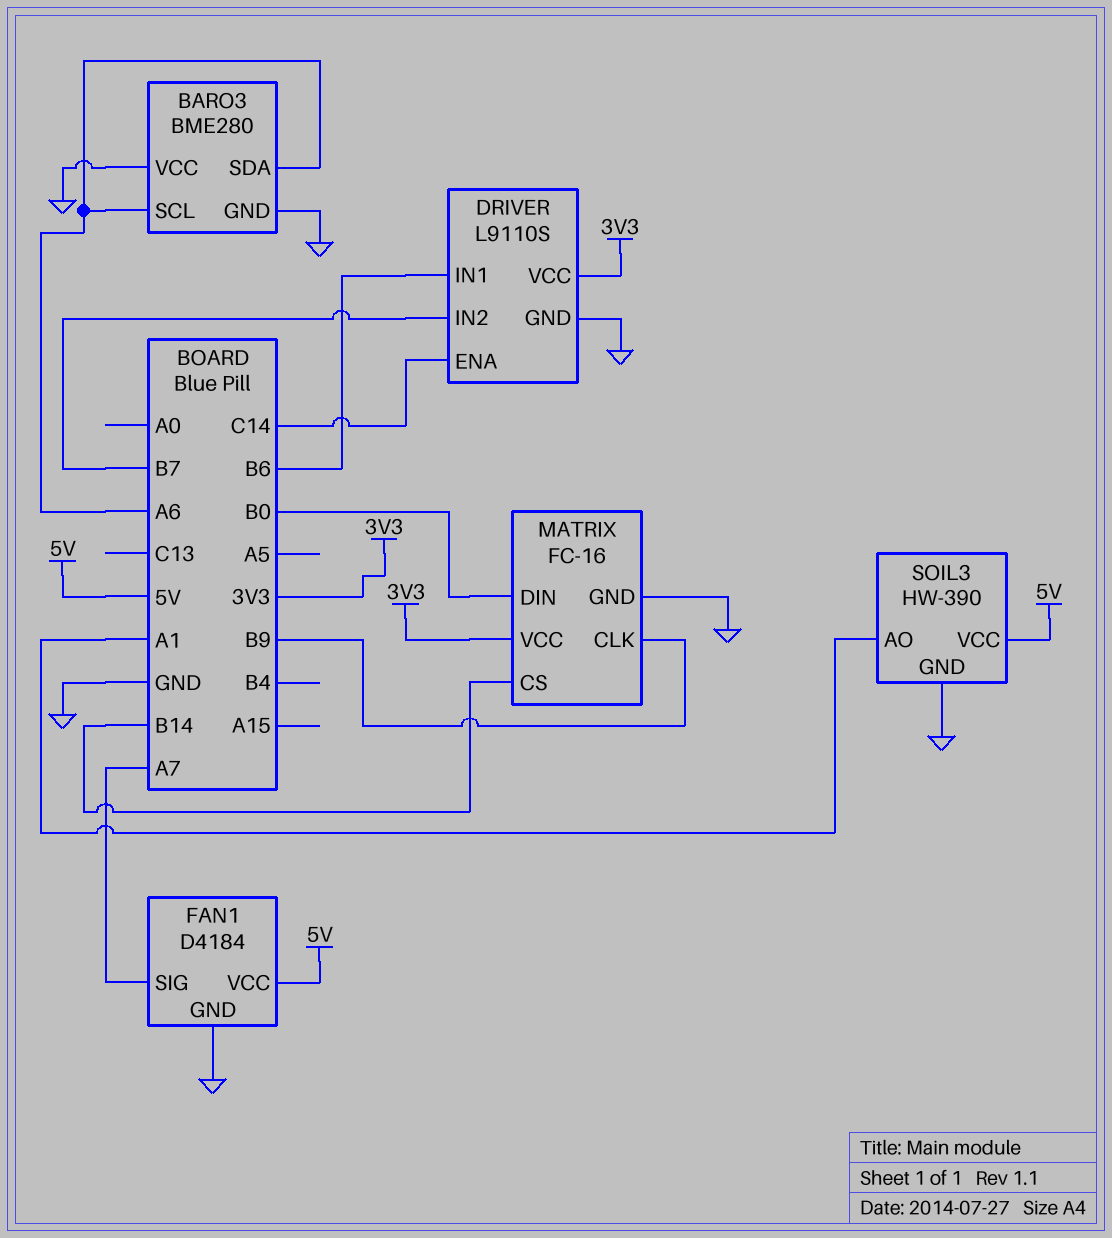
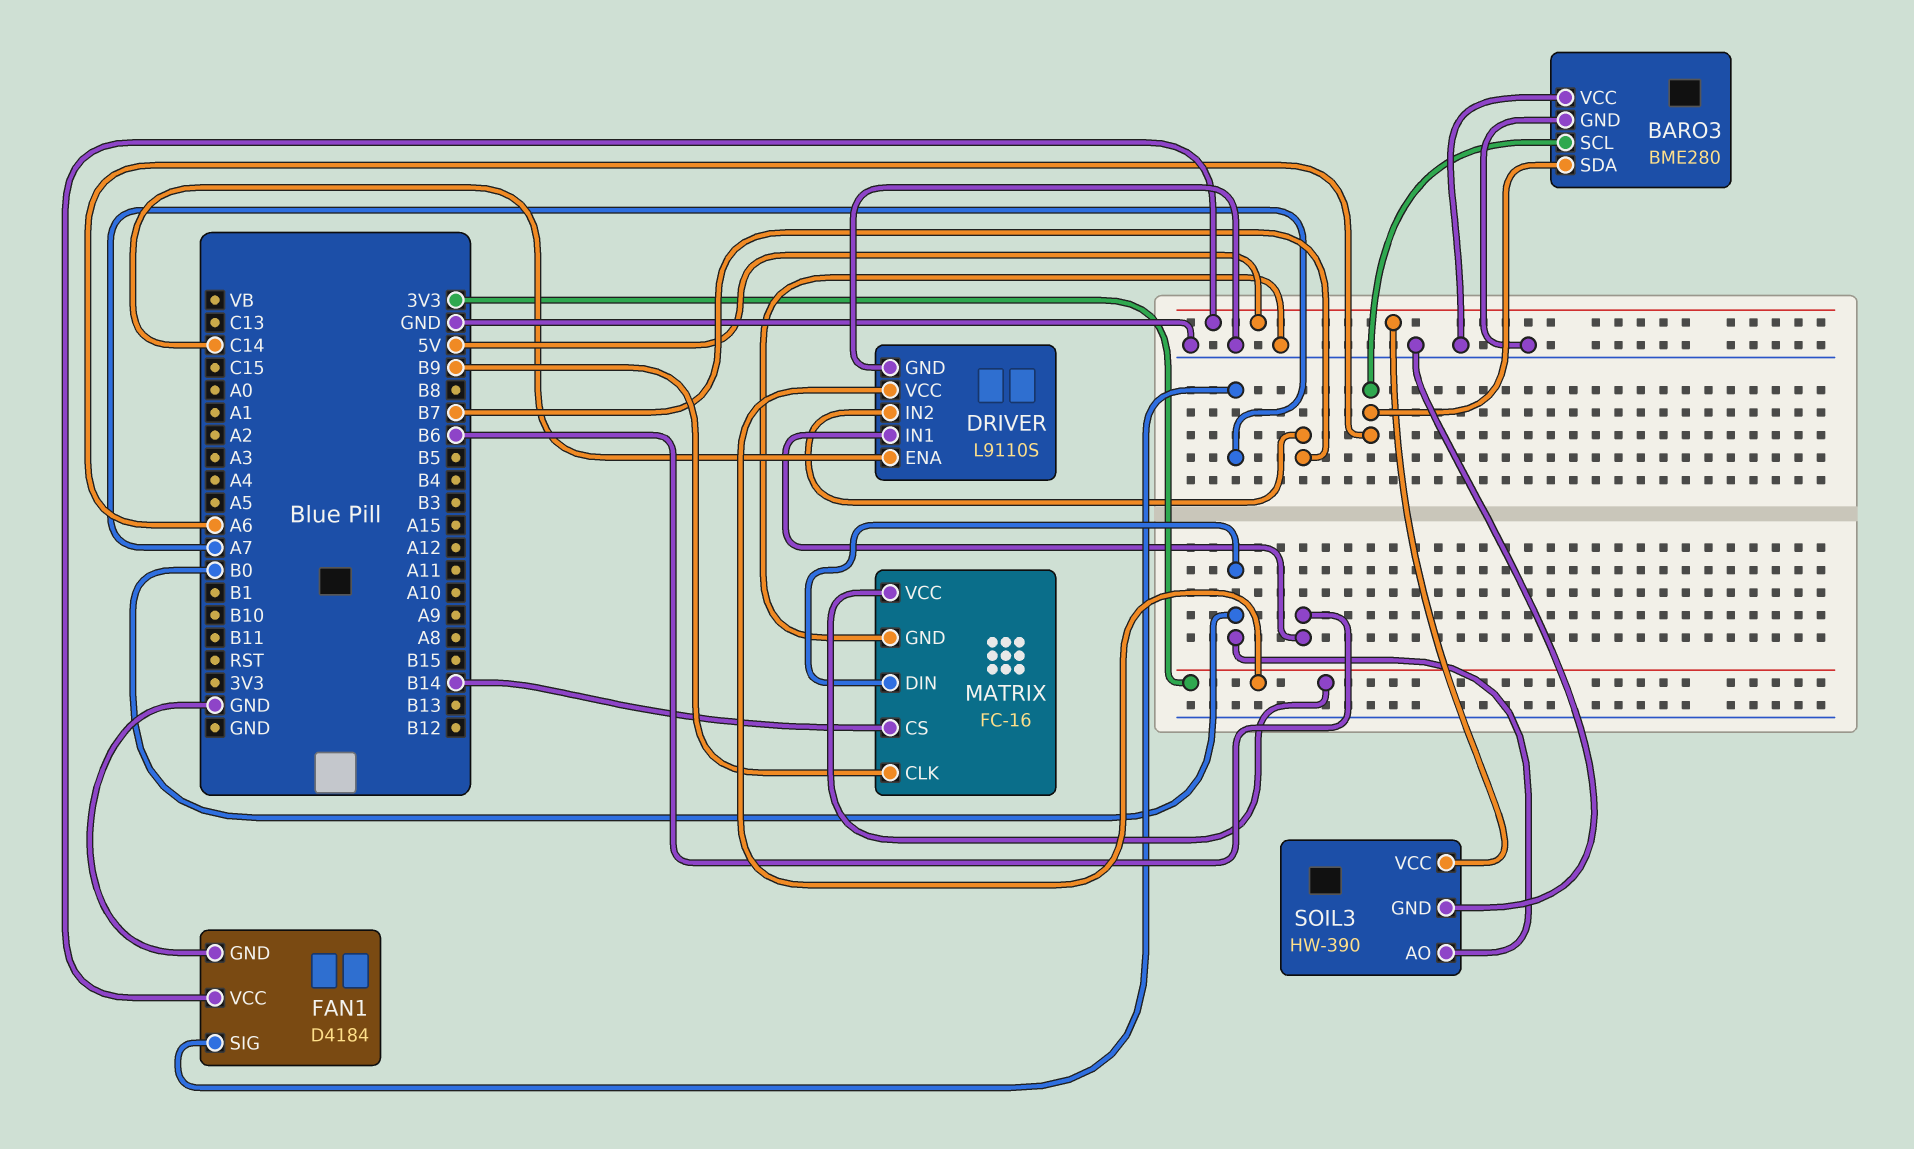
SOIL3 pin AO: A1 -> B0

